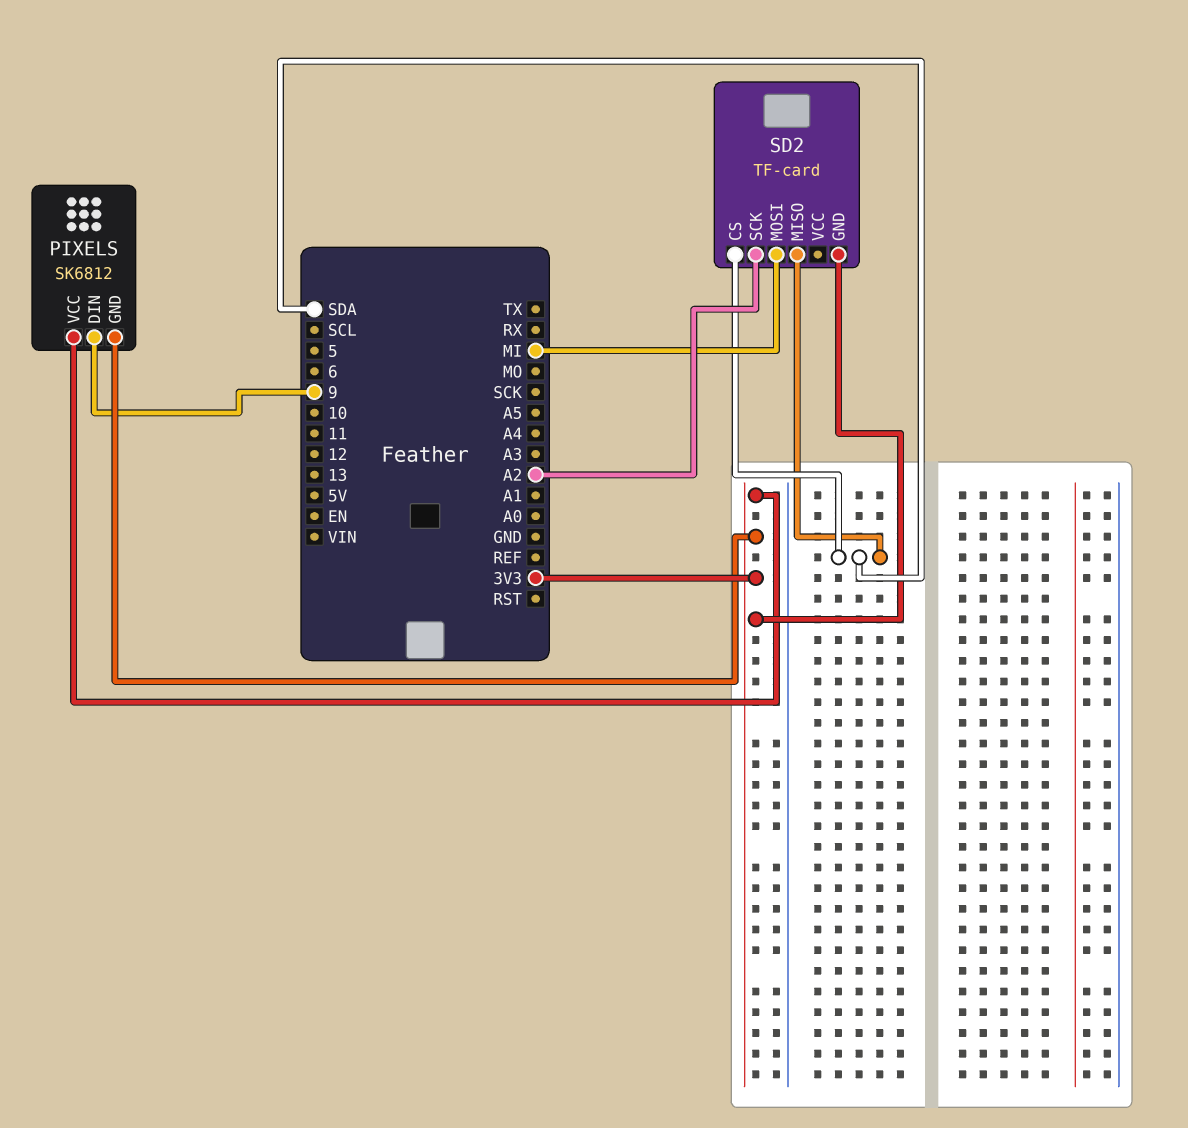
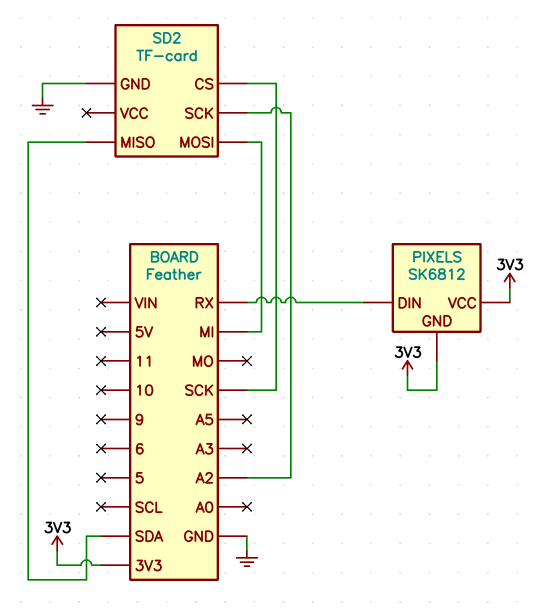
PIXELS pin DIN: 9 -> RX
SD2 pin CS: SDA -> SCK
SD2 pin GND: 3V3 -> GND

